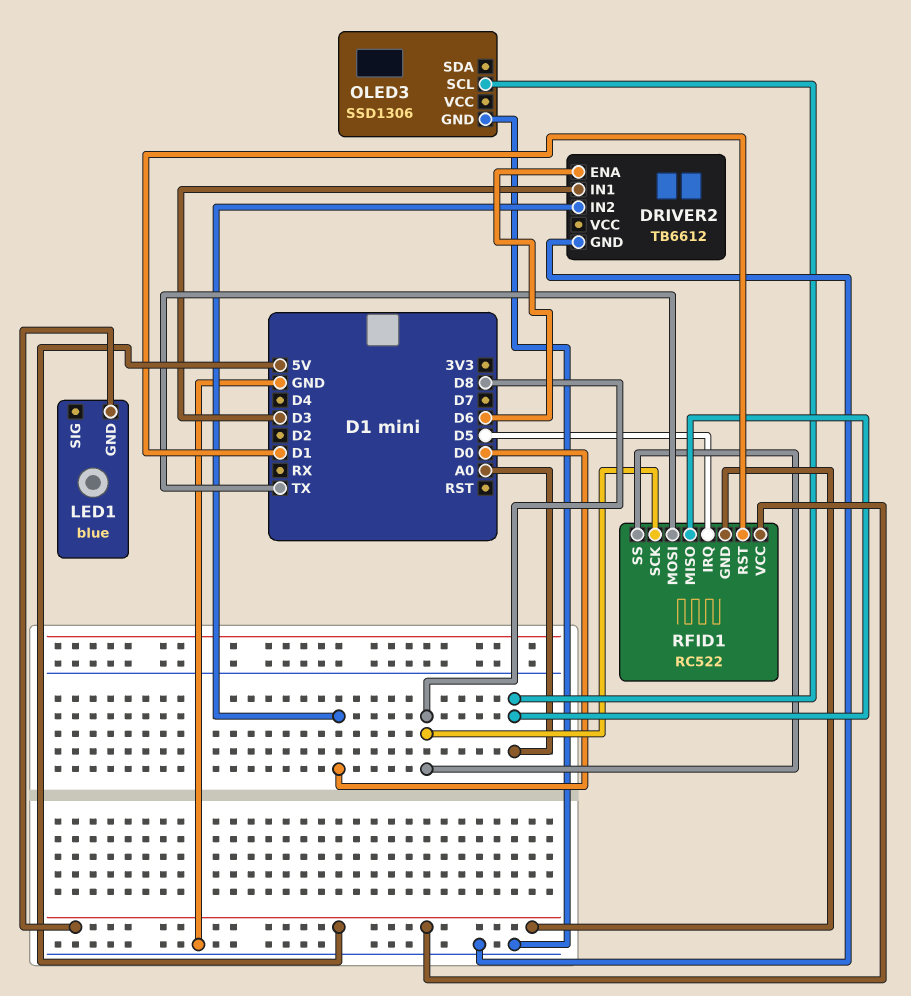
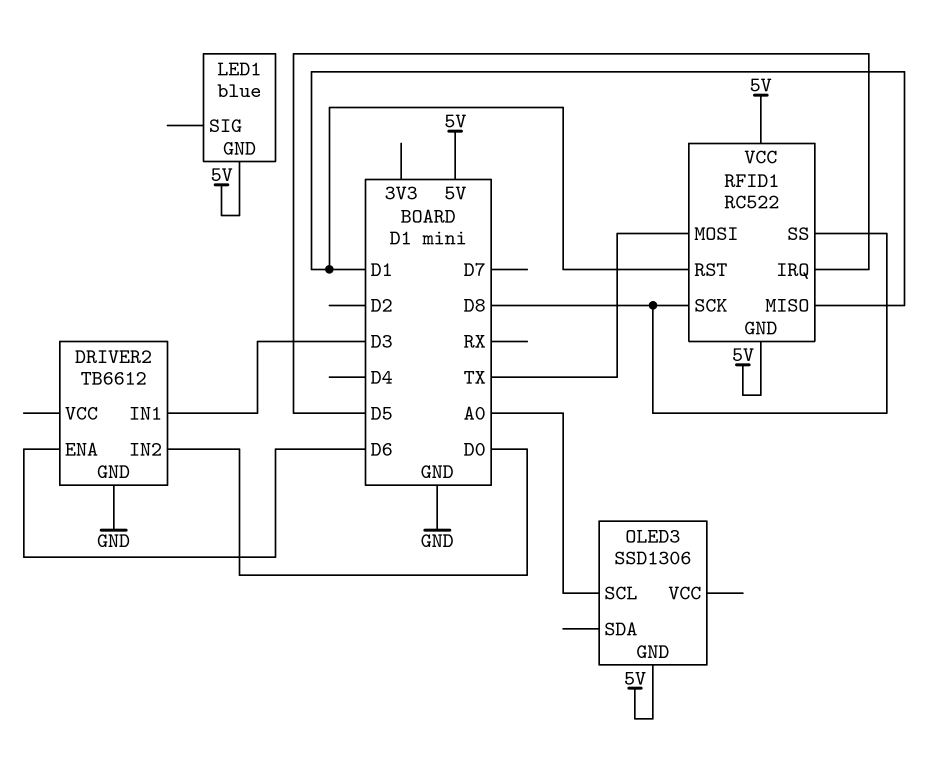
OLED3 pin GND: GND -> 5V
RFID1 pin MISO: A0 -> D1

